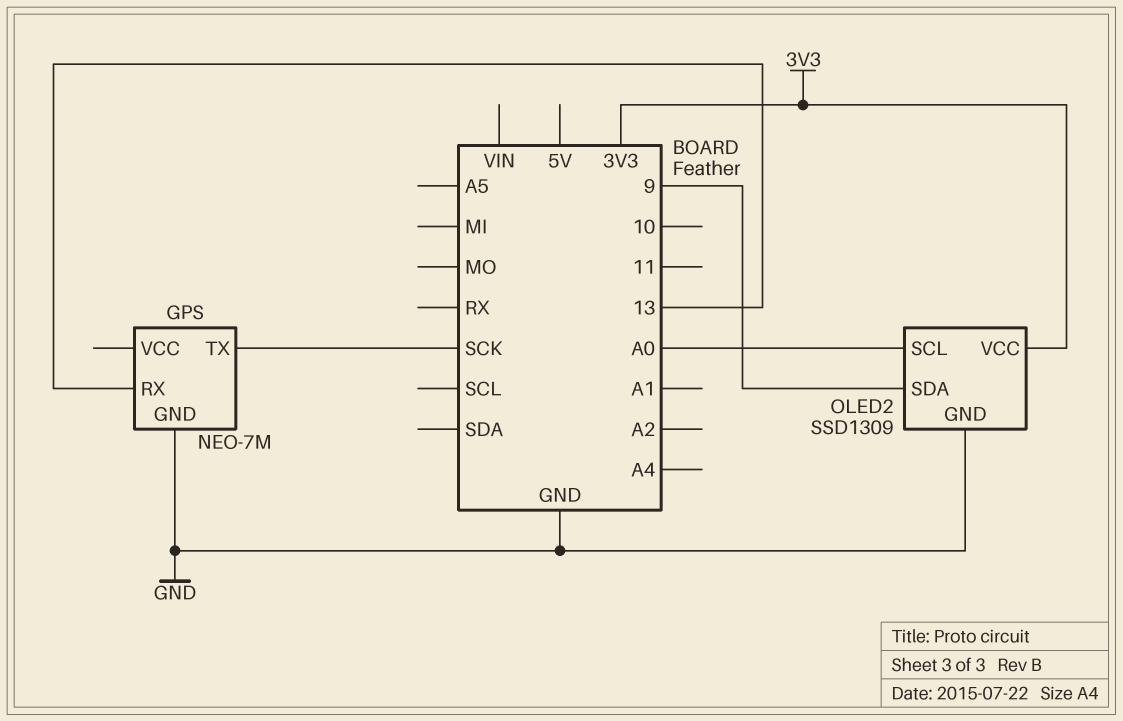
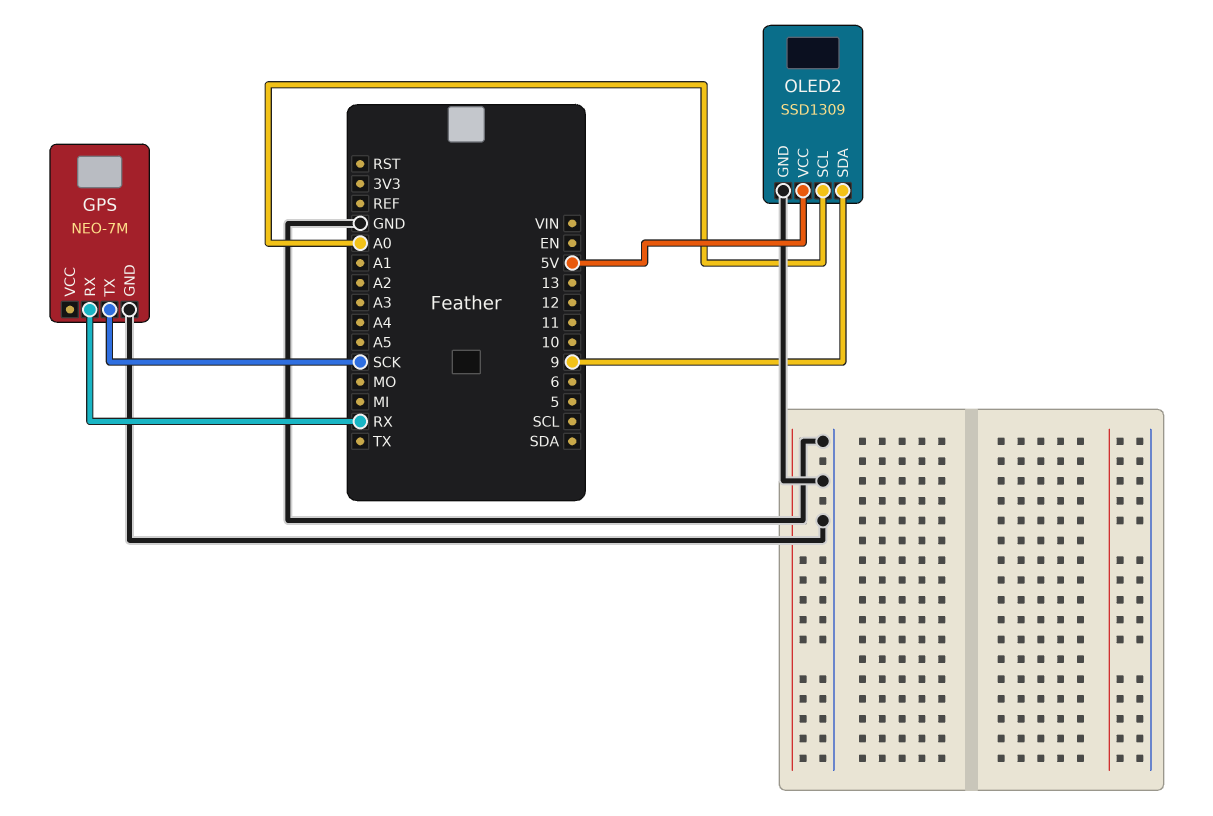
GPS pin RX: 13 -> RX
OLED2 pin VCC: 3V3 -> 5V

